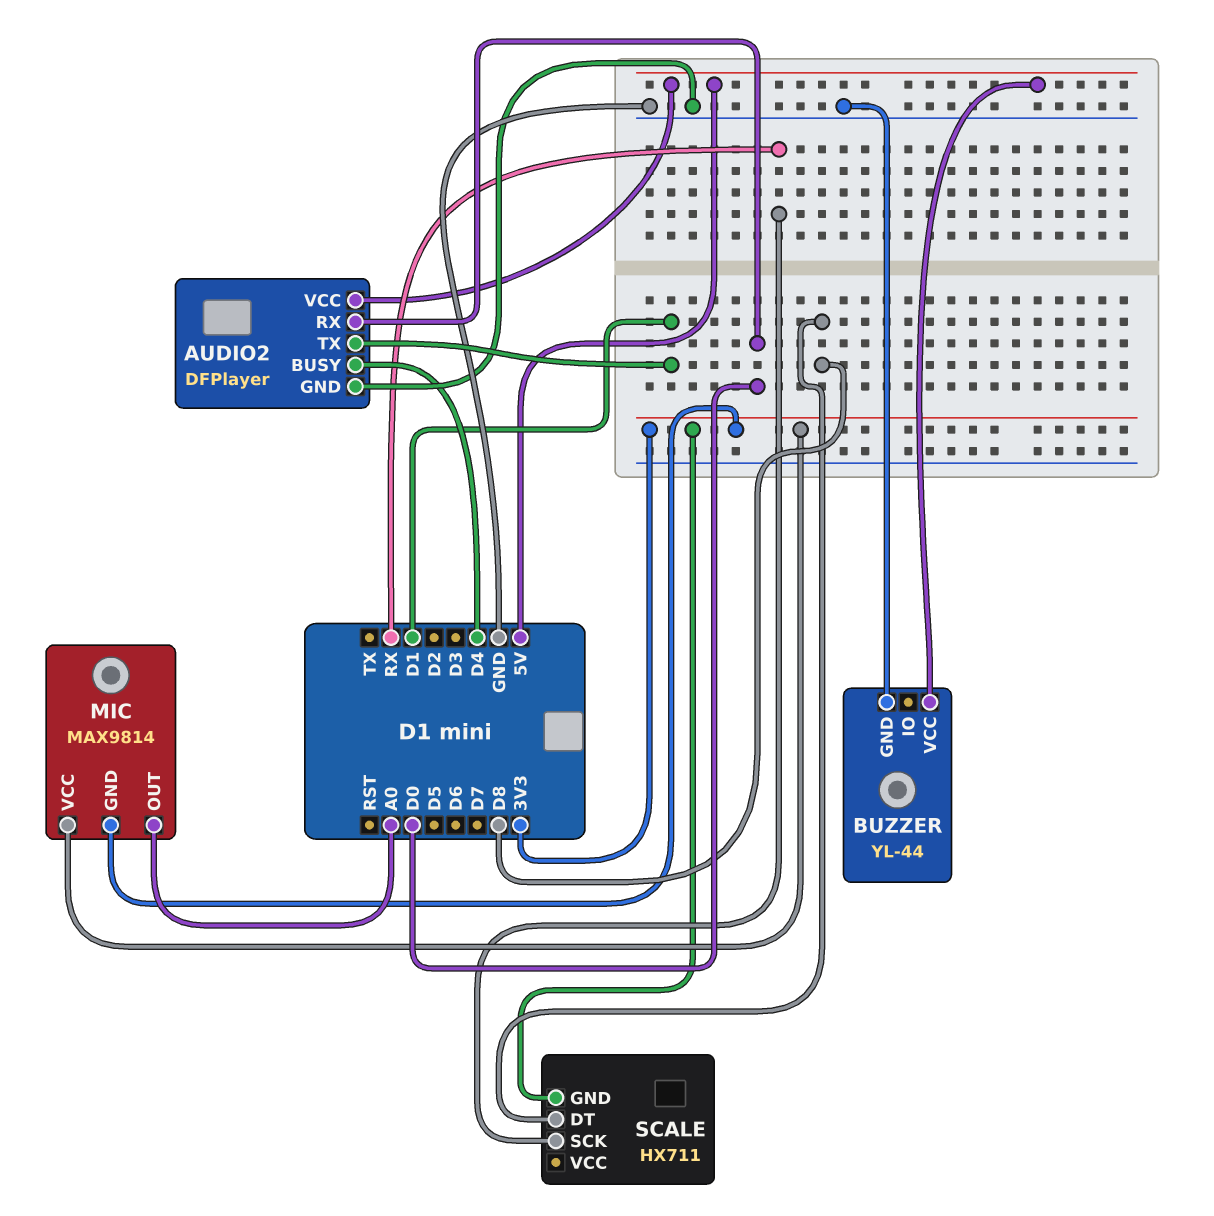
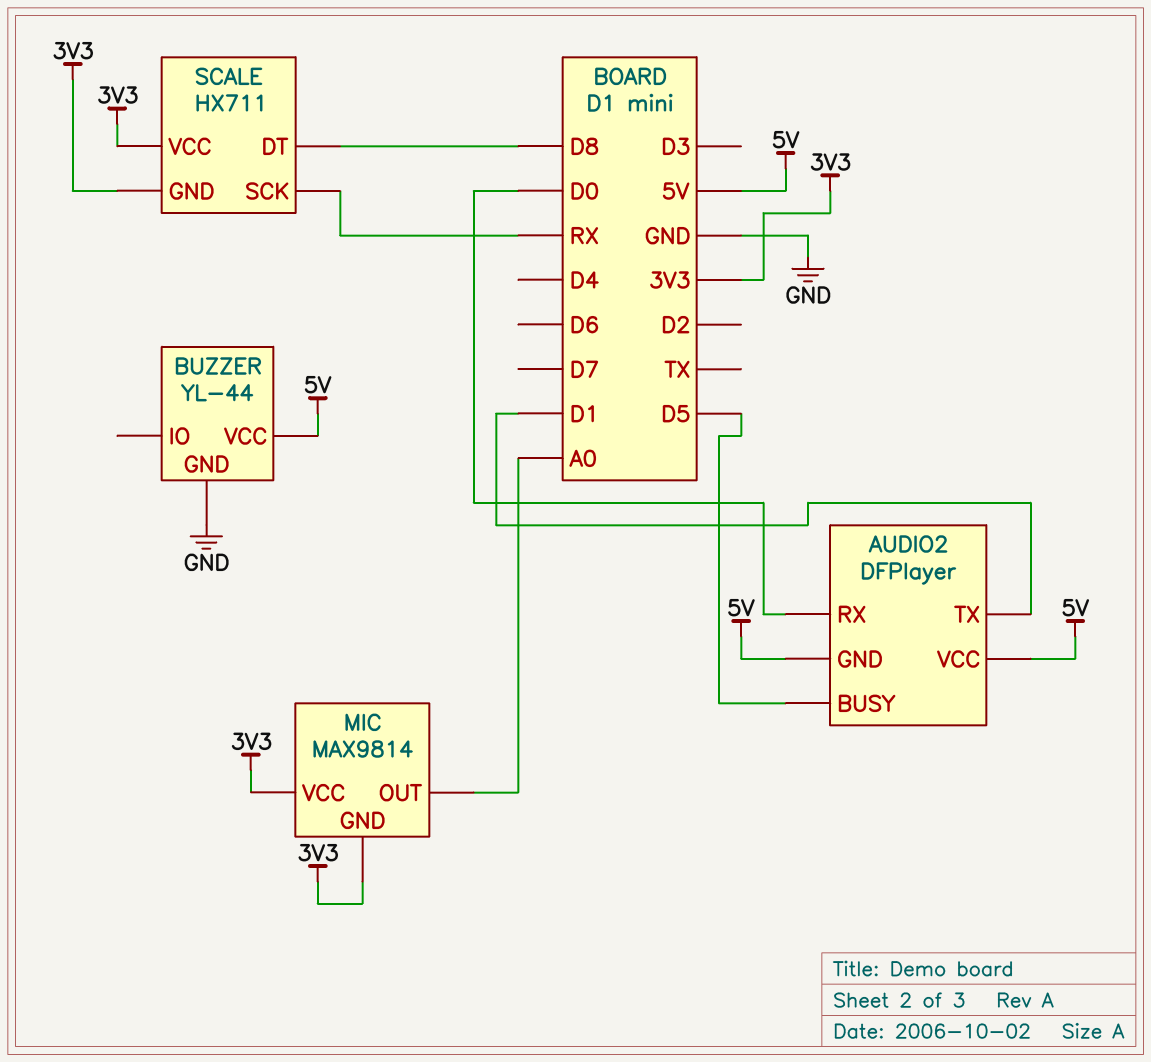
AUDIO2 pin BUSY: D4 -> D5
AUDIO2 pin GND: GND -> 5V
SCALE pin VCC: none -> 3V3

